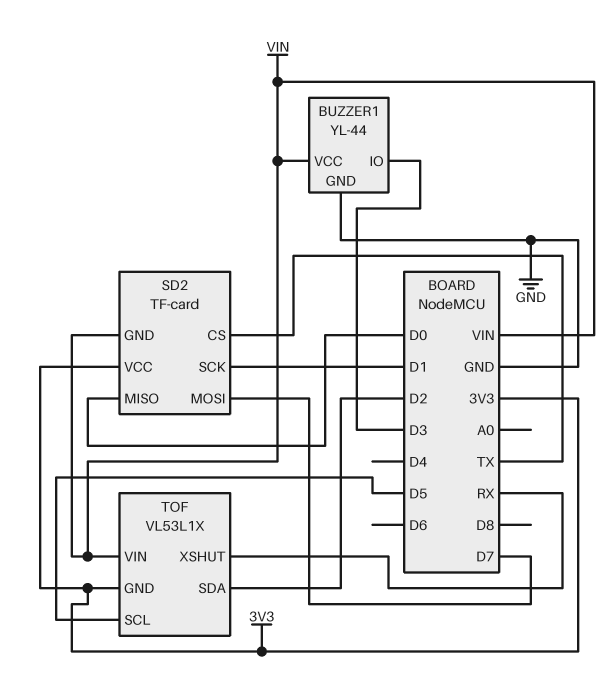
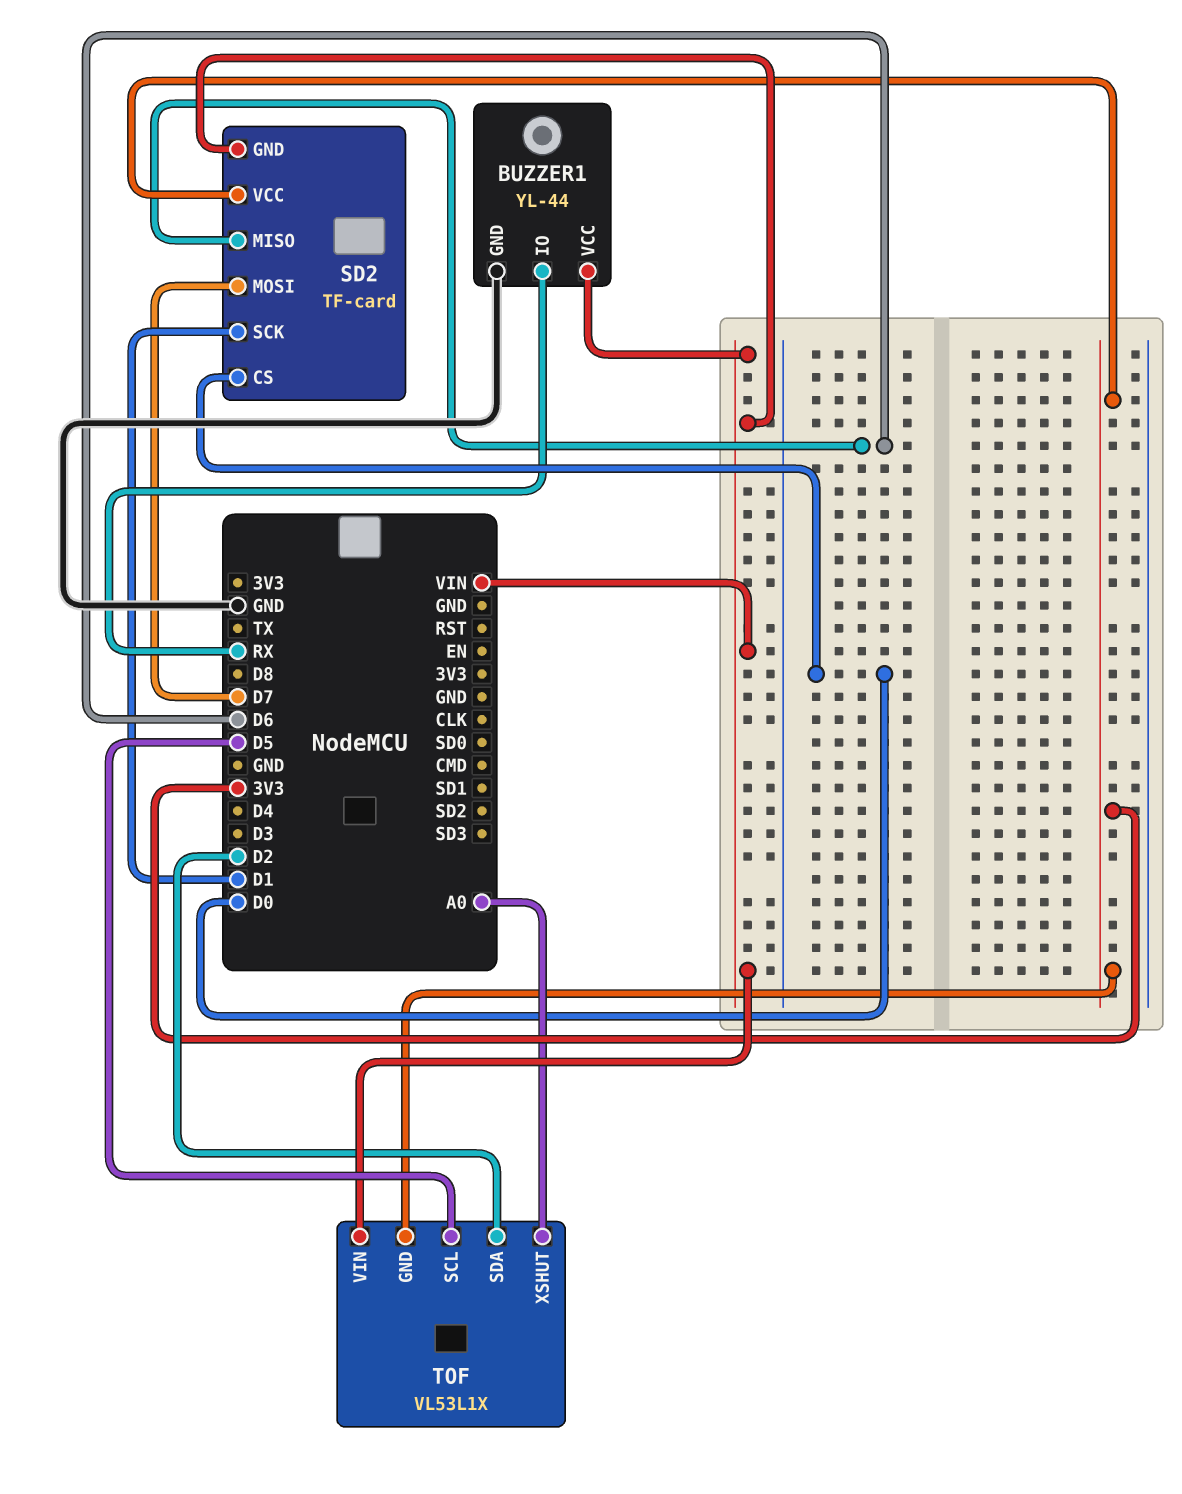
BUZZER1 pin IO: D3 -> RX
SD2 pin CS: TX -> D0
SD2 pin MISO: D0 -> D6
TOF pin XSHUT: RX -> A0

